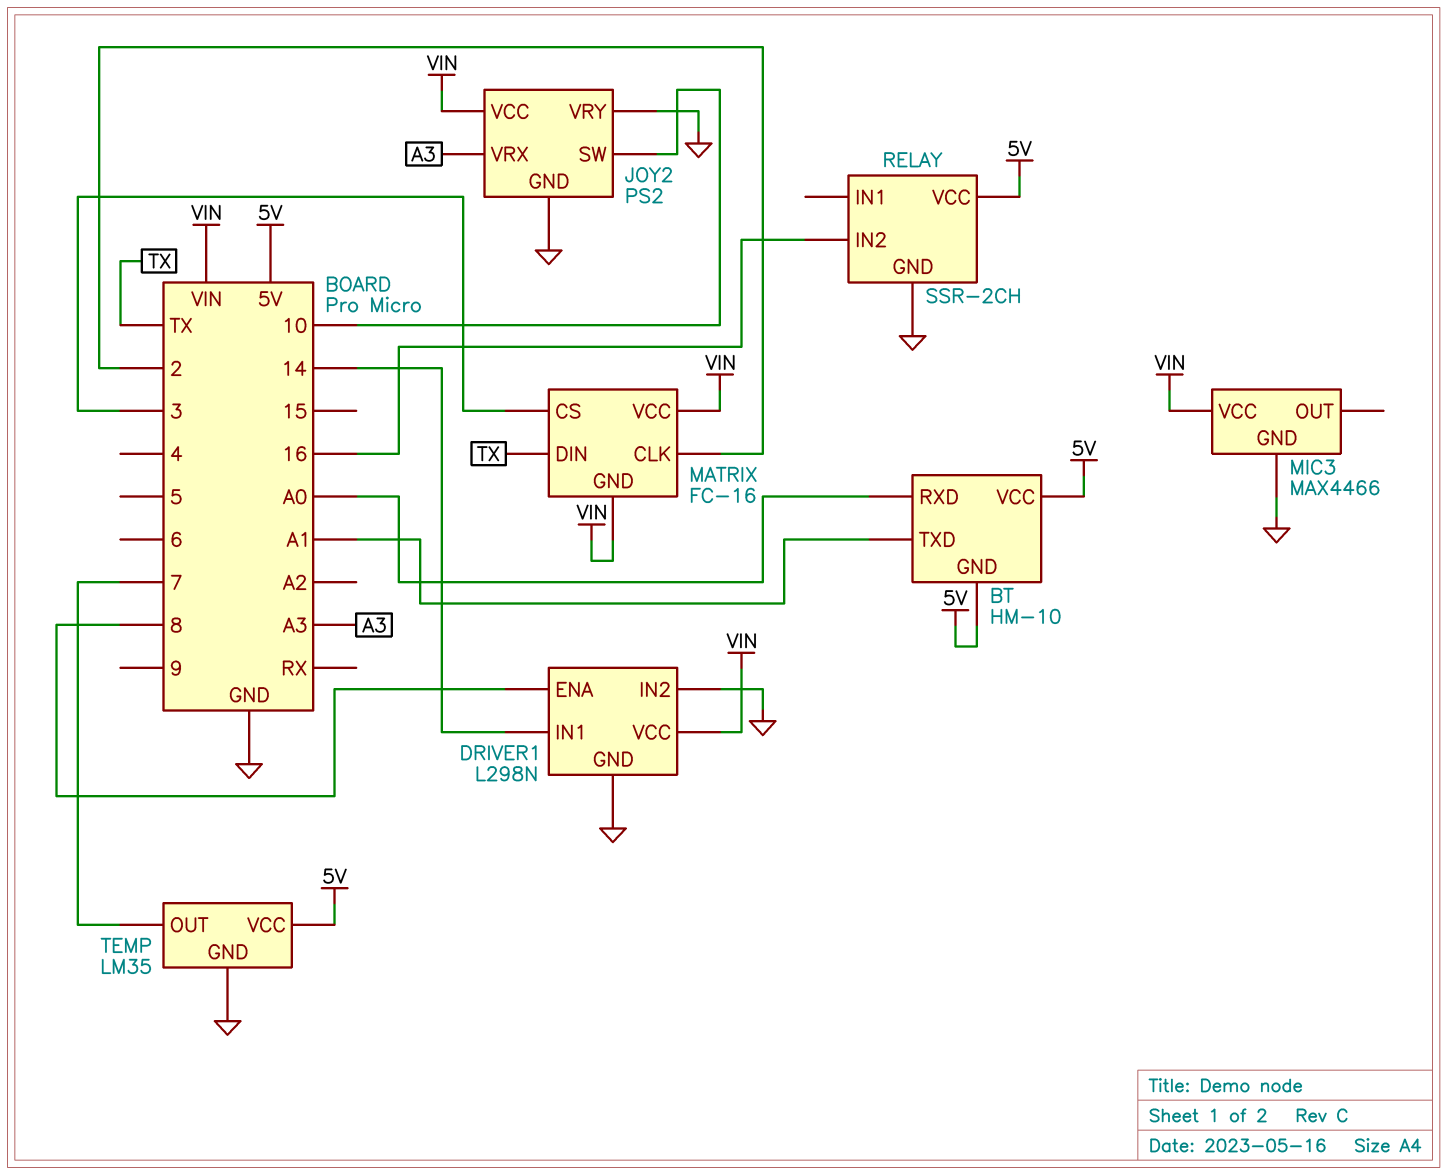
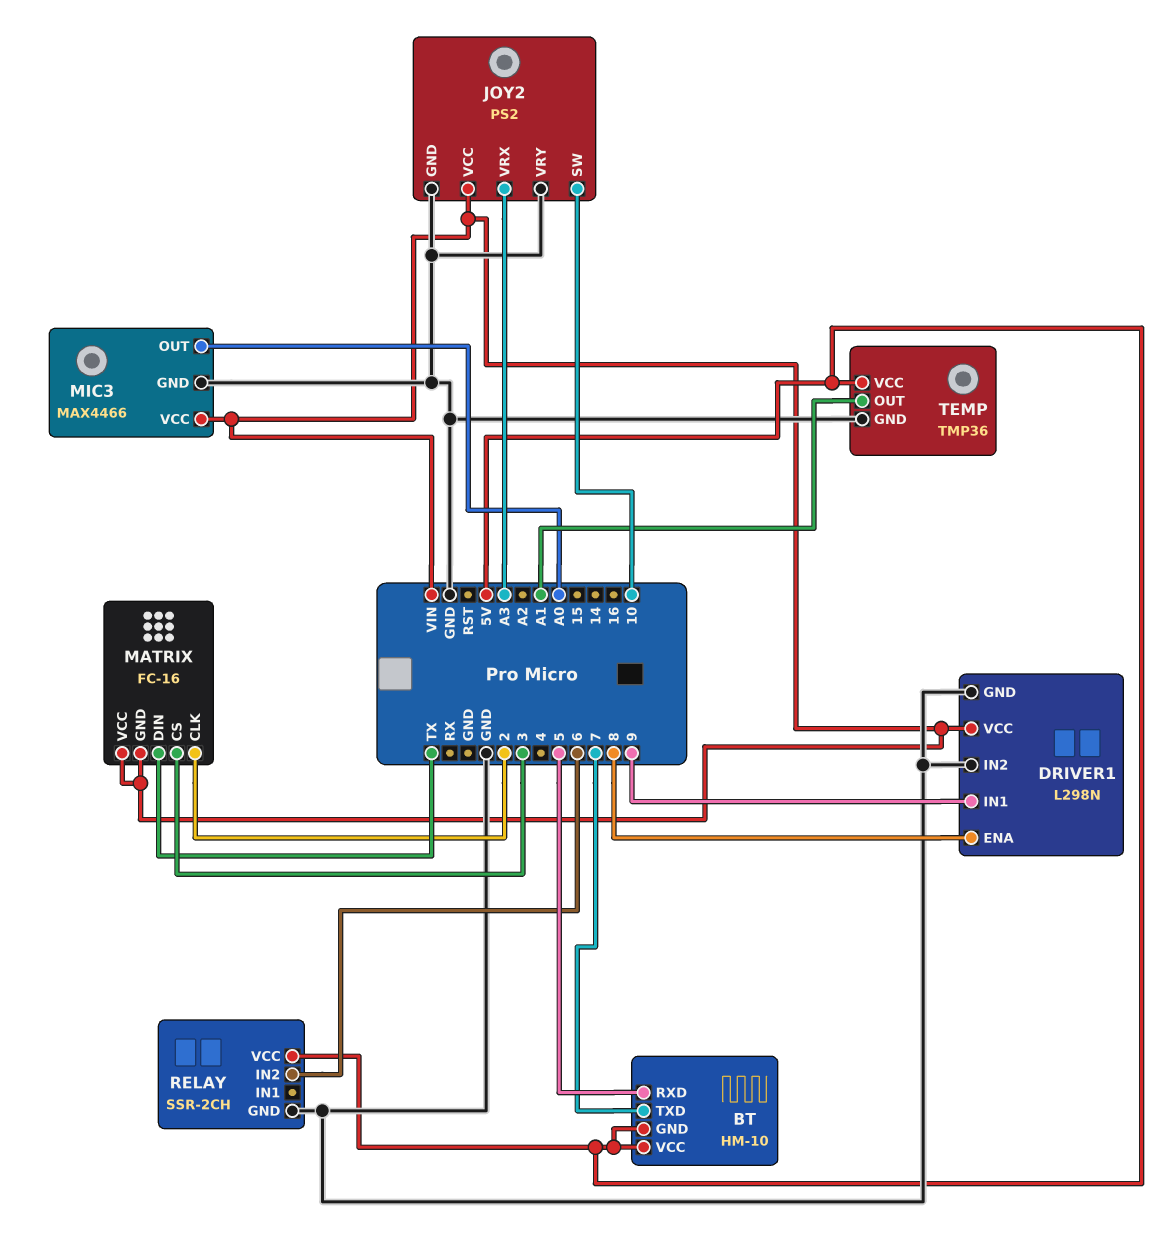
BT pin RXD: A0 -> 5
BT pin TXD: A1 -> 7
DRIVER1 pin IN1: 14 -> 9
MIC3 pin OUT: none -> A0
RELAY pin IN2: 16 -> 6
TEMP: LM35 -> TMP36
TEMP pin OUT: 7 -> A1

